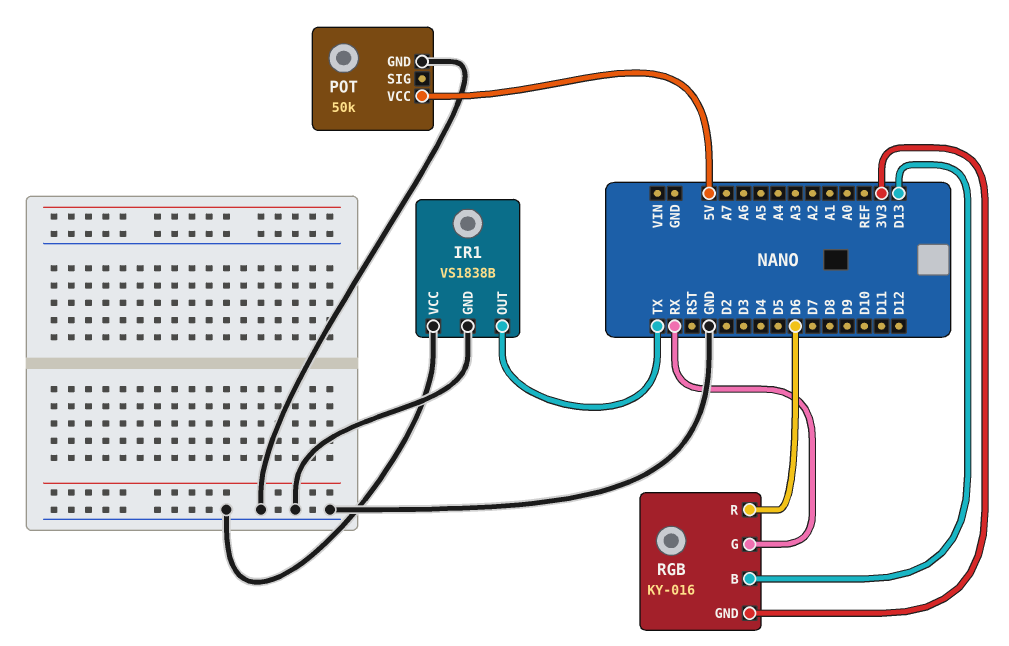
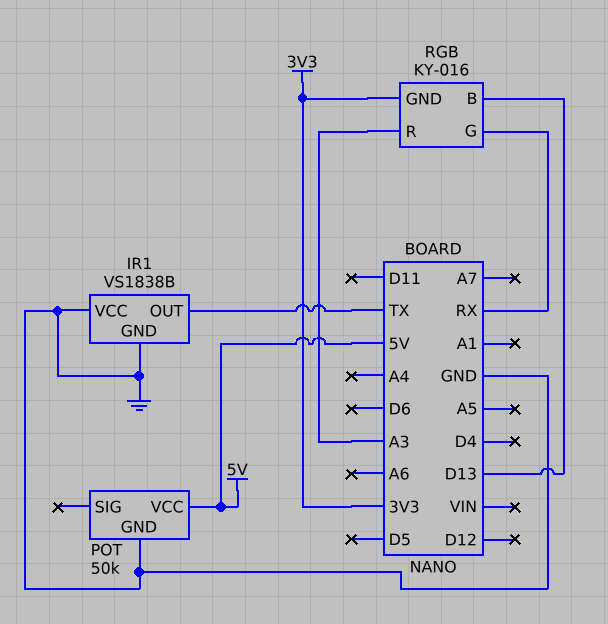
RGB pin R: D6 -> A3

